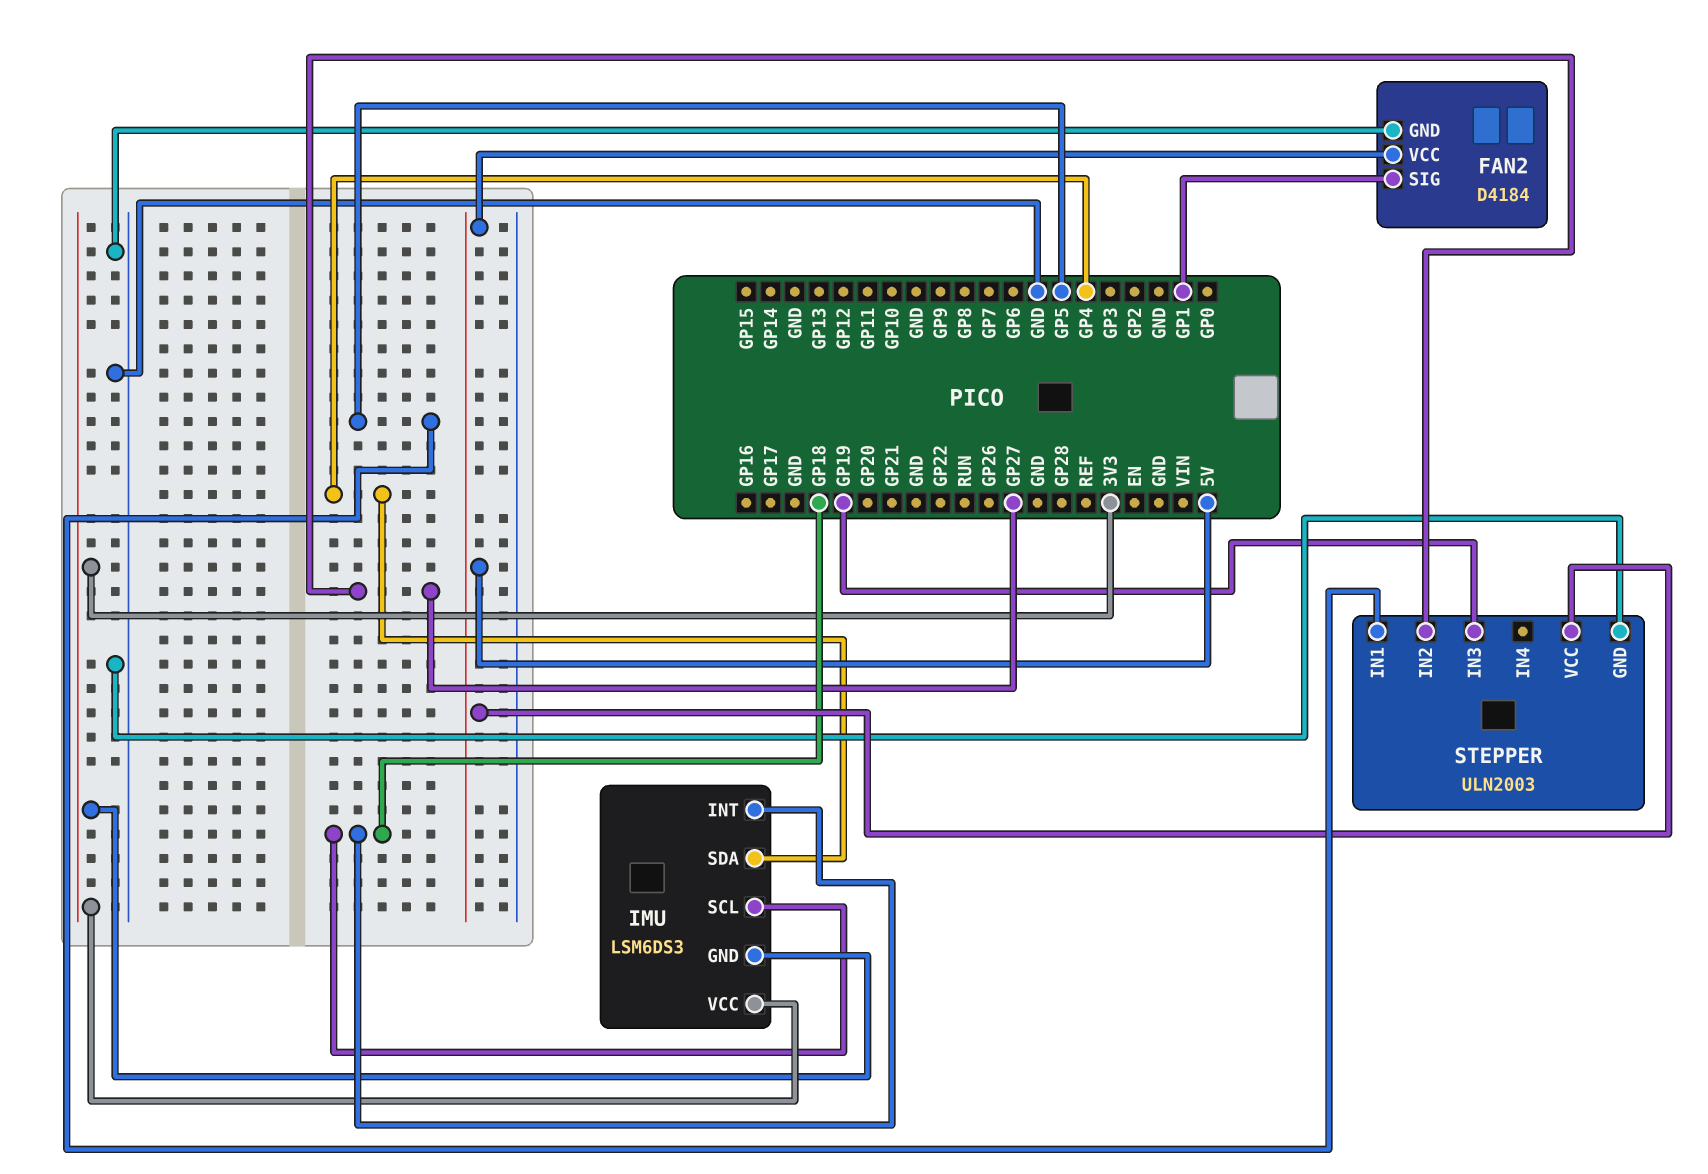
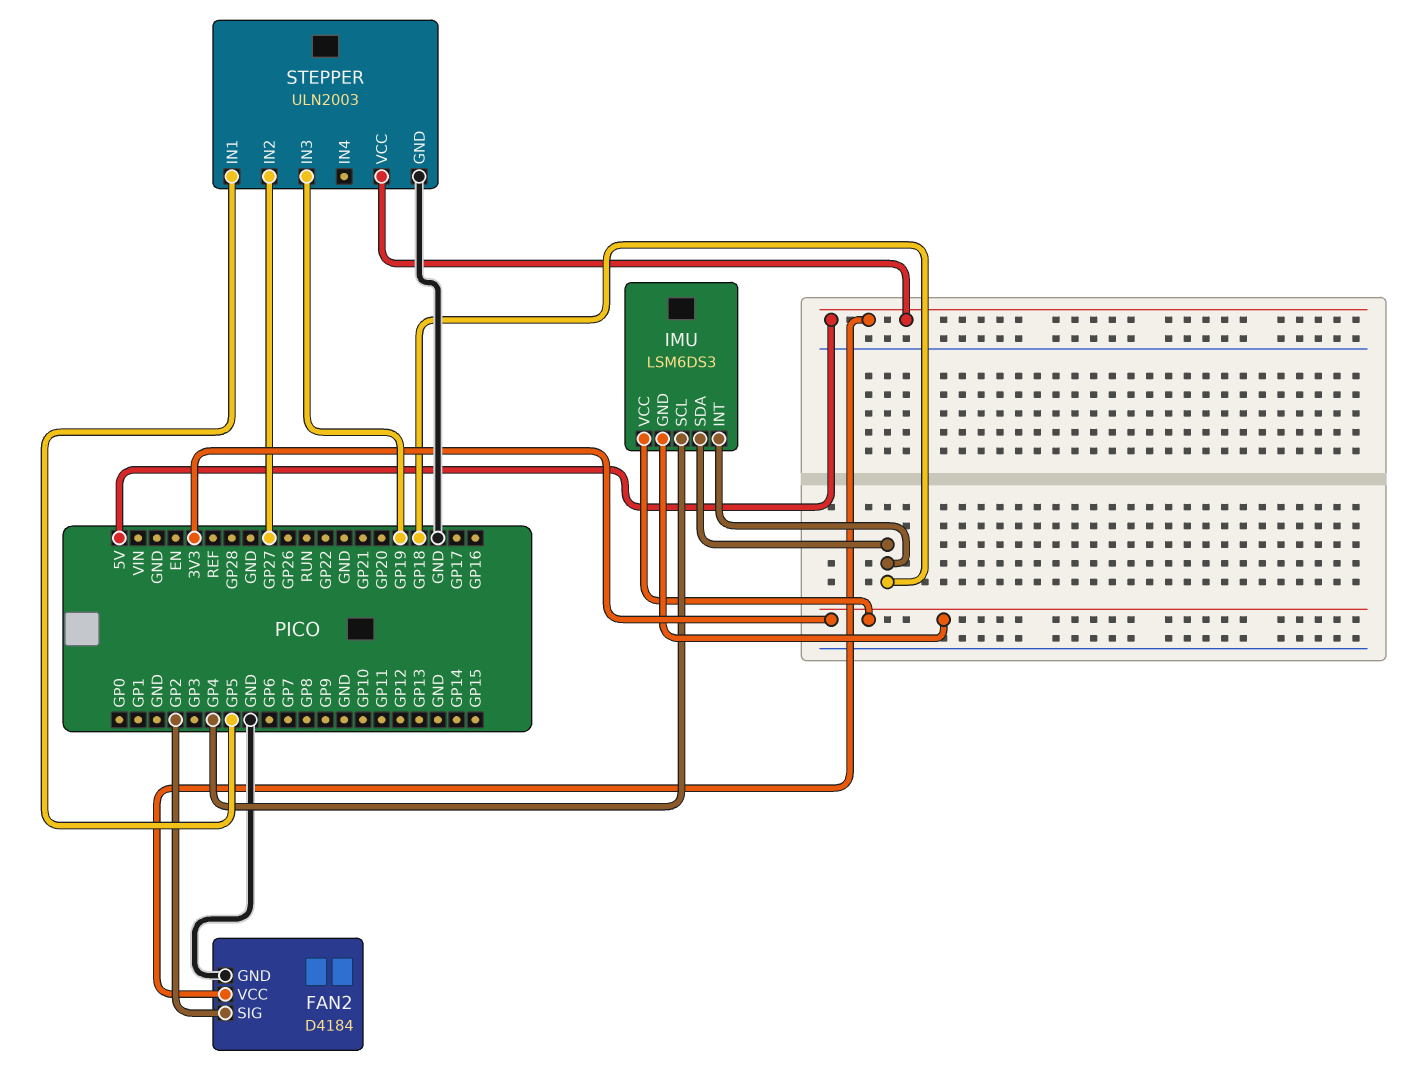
FAN2 pin SIG: GP1 -> GP2
IMU pin SCL: GP18 -> GP4
IMU pin SDA: GP4 -> GP18

